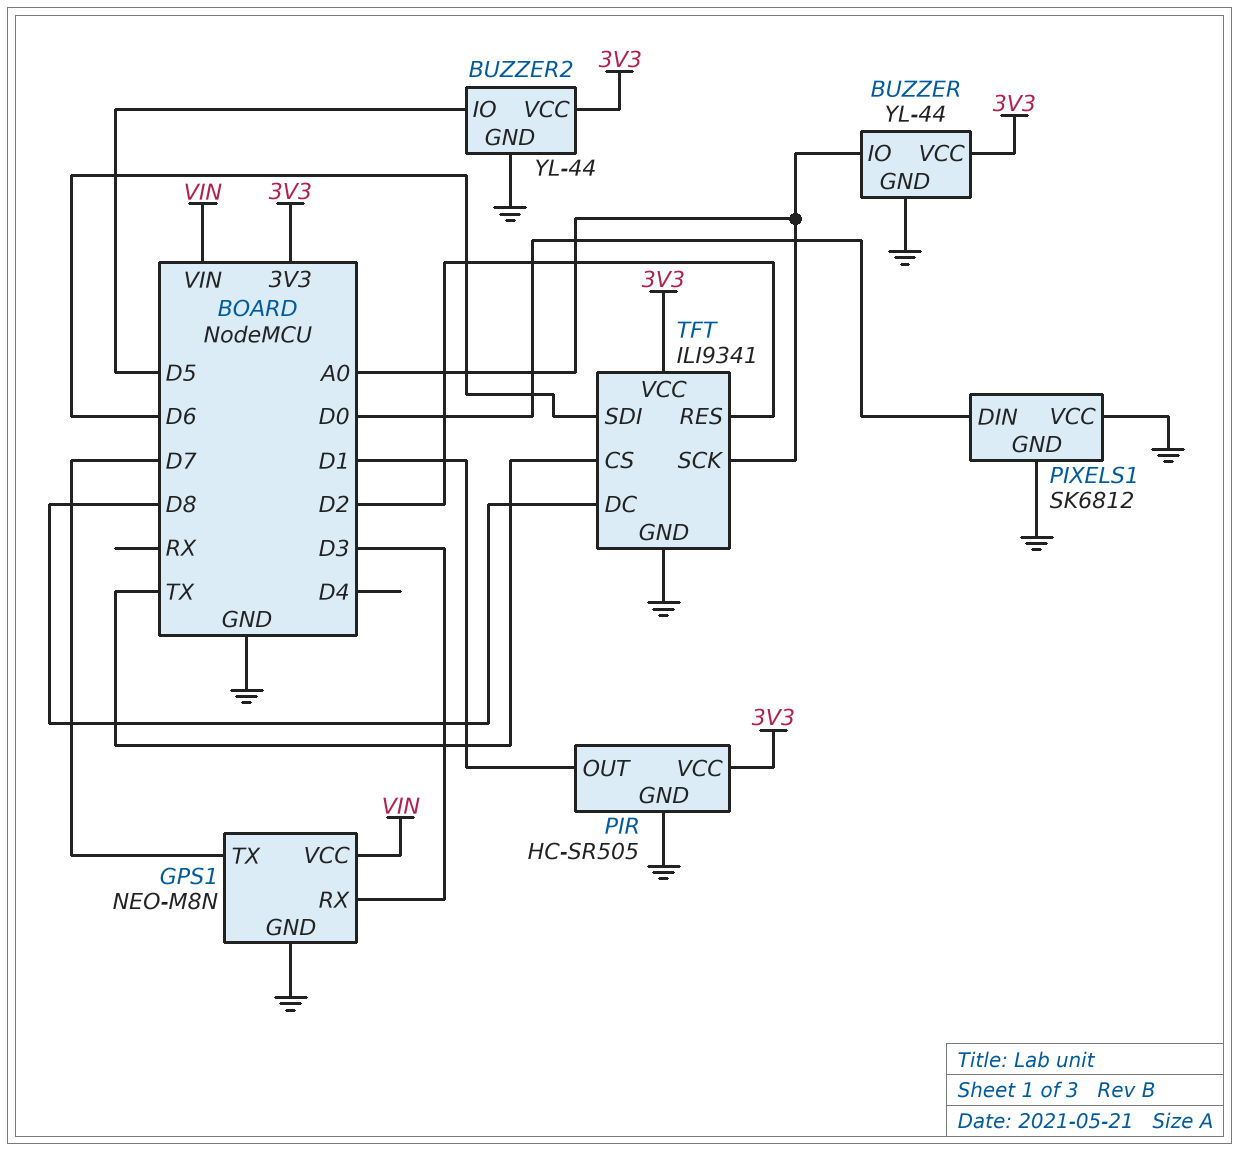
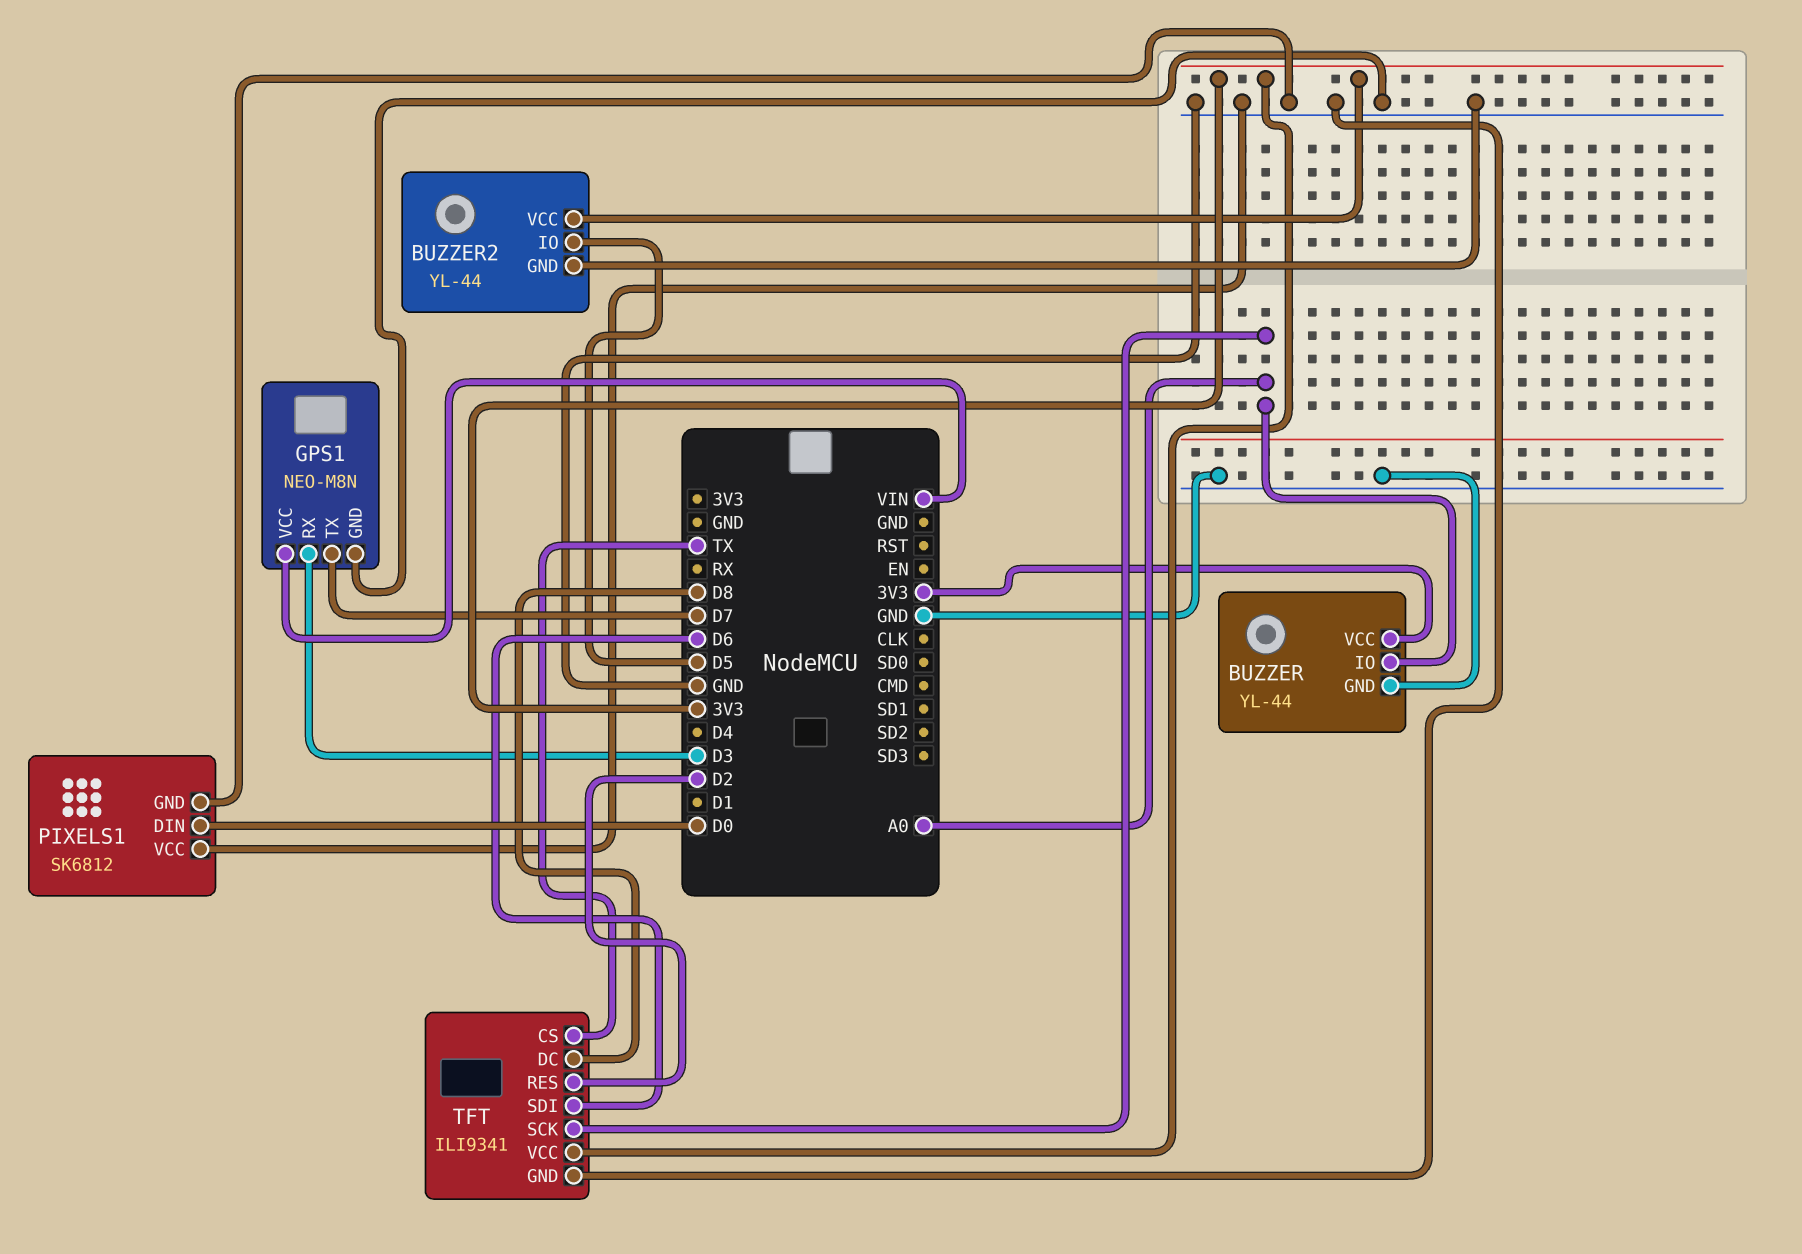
PIR: HC-SR505 -> none
PIR pin GND: GND -> none
PIR pin OUT: D1 -> none
PIR pin VCC: 3V3 -> none

